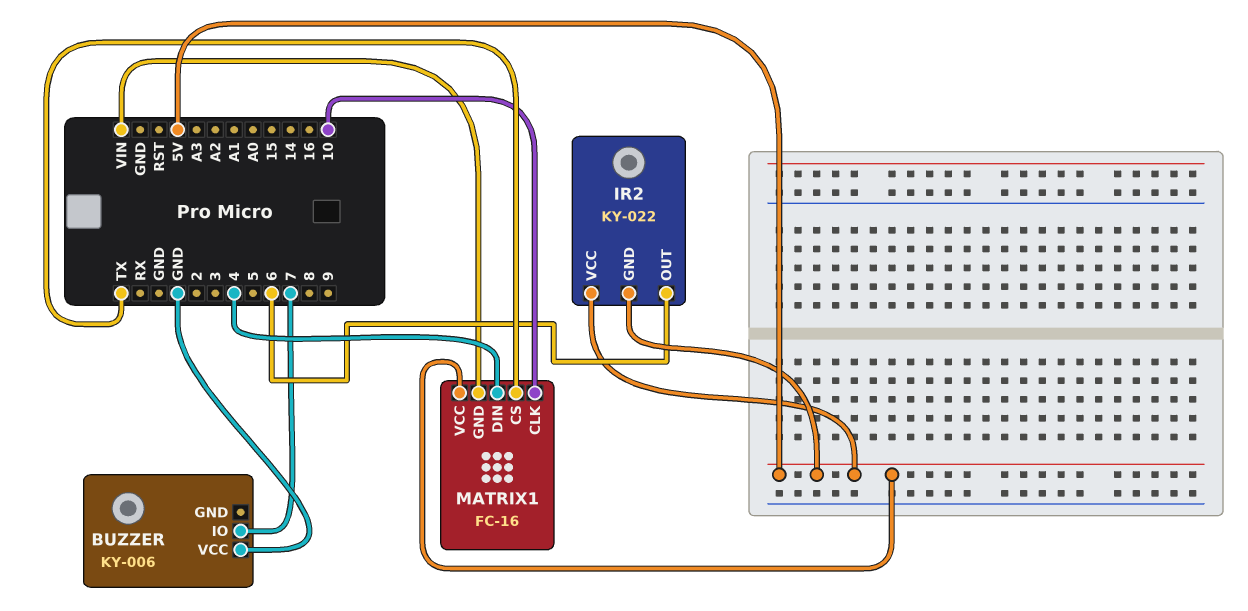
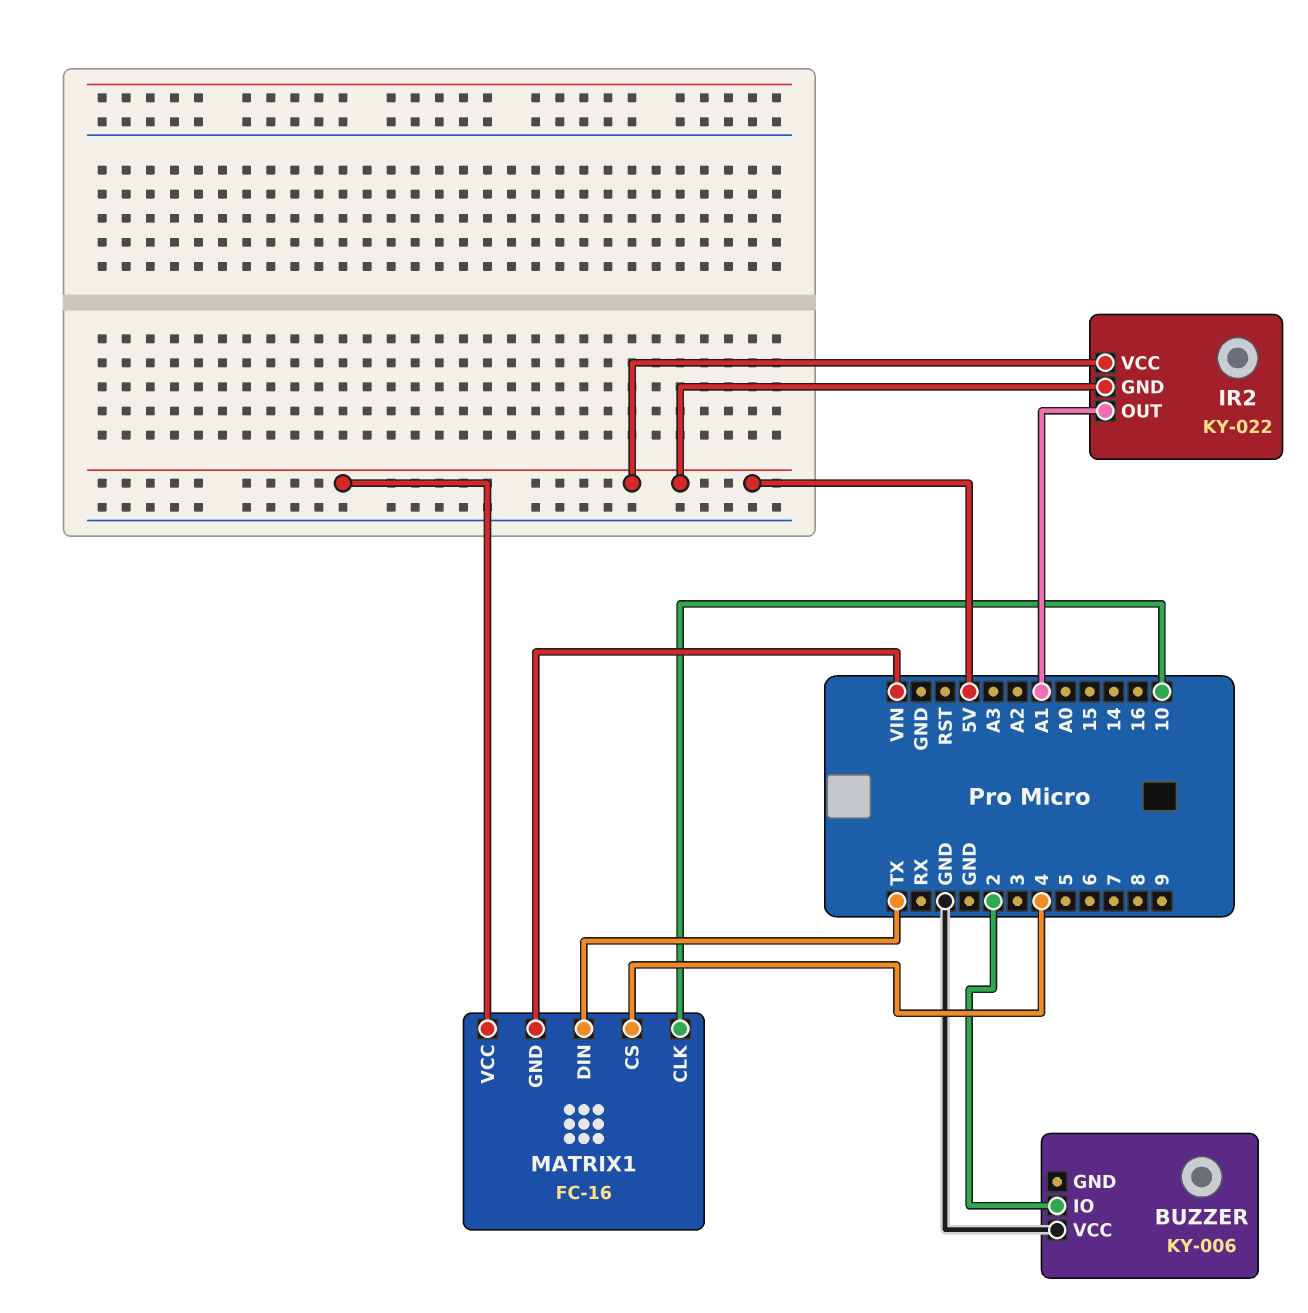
BUZZER pin IO: 7 -> 2
IR2 pin OUT: 6 -> A1
MATRIX1 pin CS: TX -> 4
MATRIX1 pin DIN: 4 -> TX

